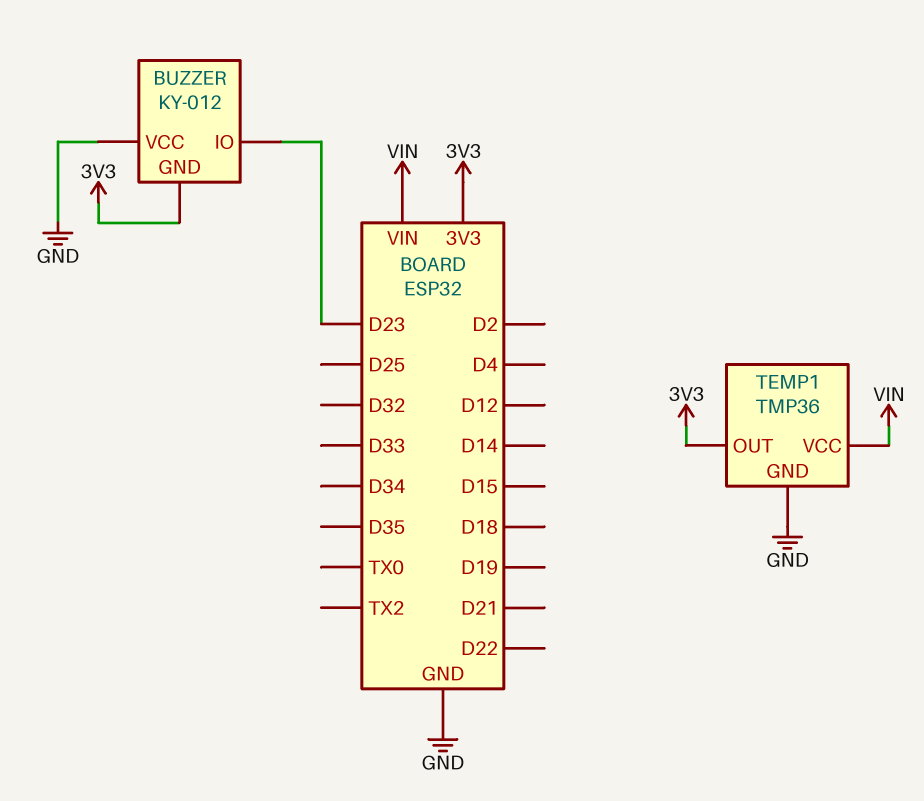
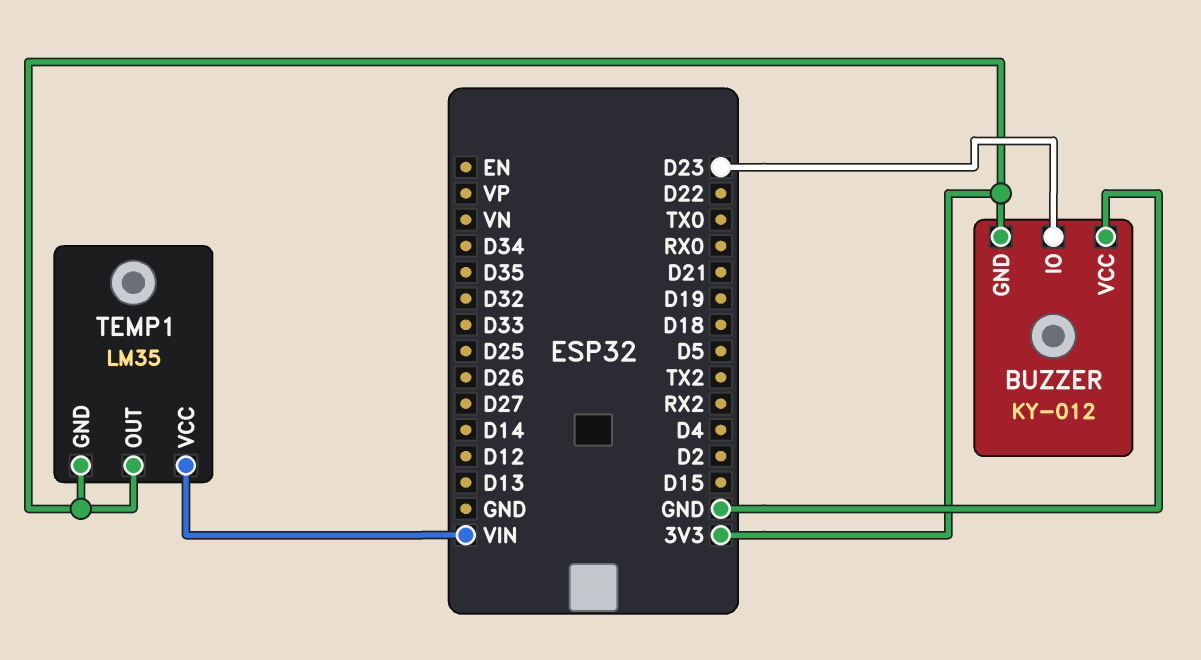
TEMP1: TMP36 -> LM35
TEMP1 pin GND: GND -> 3V3

